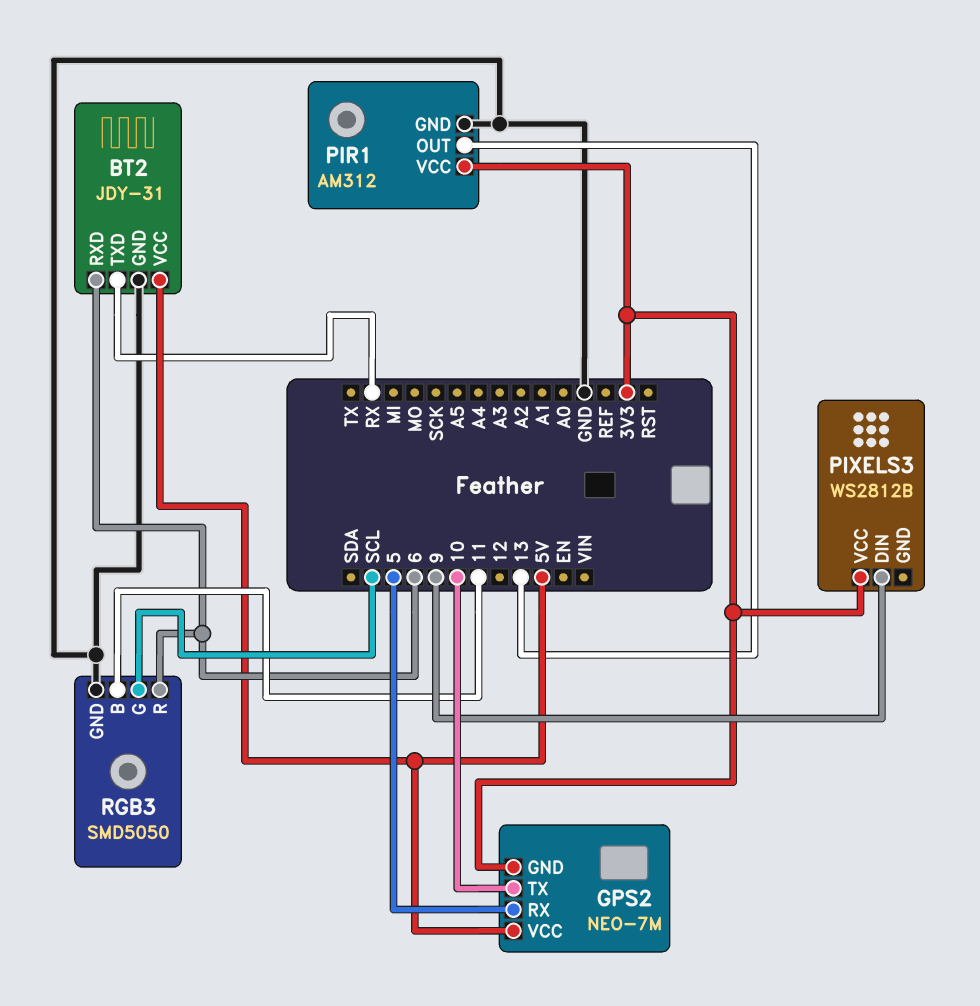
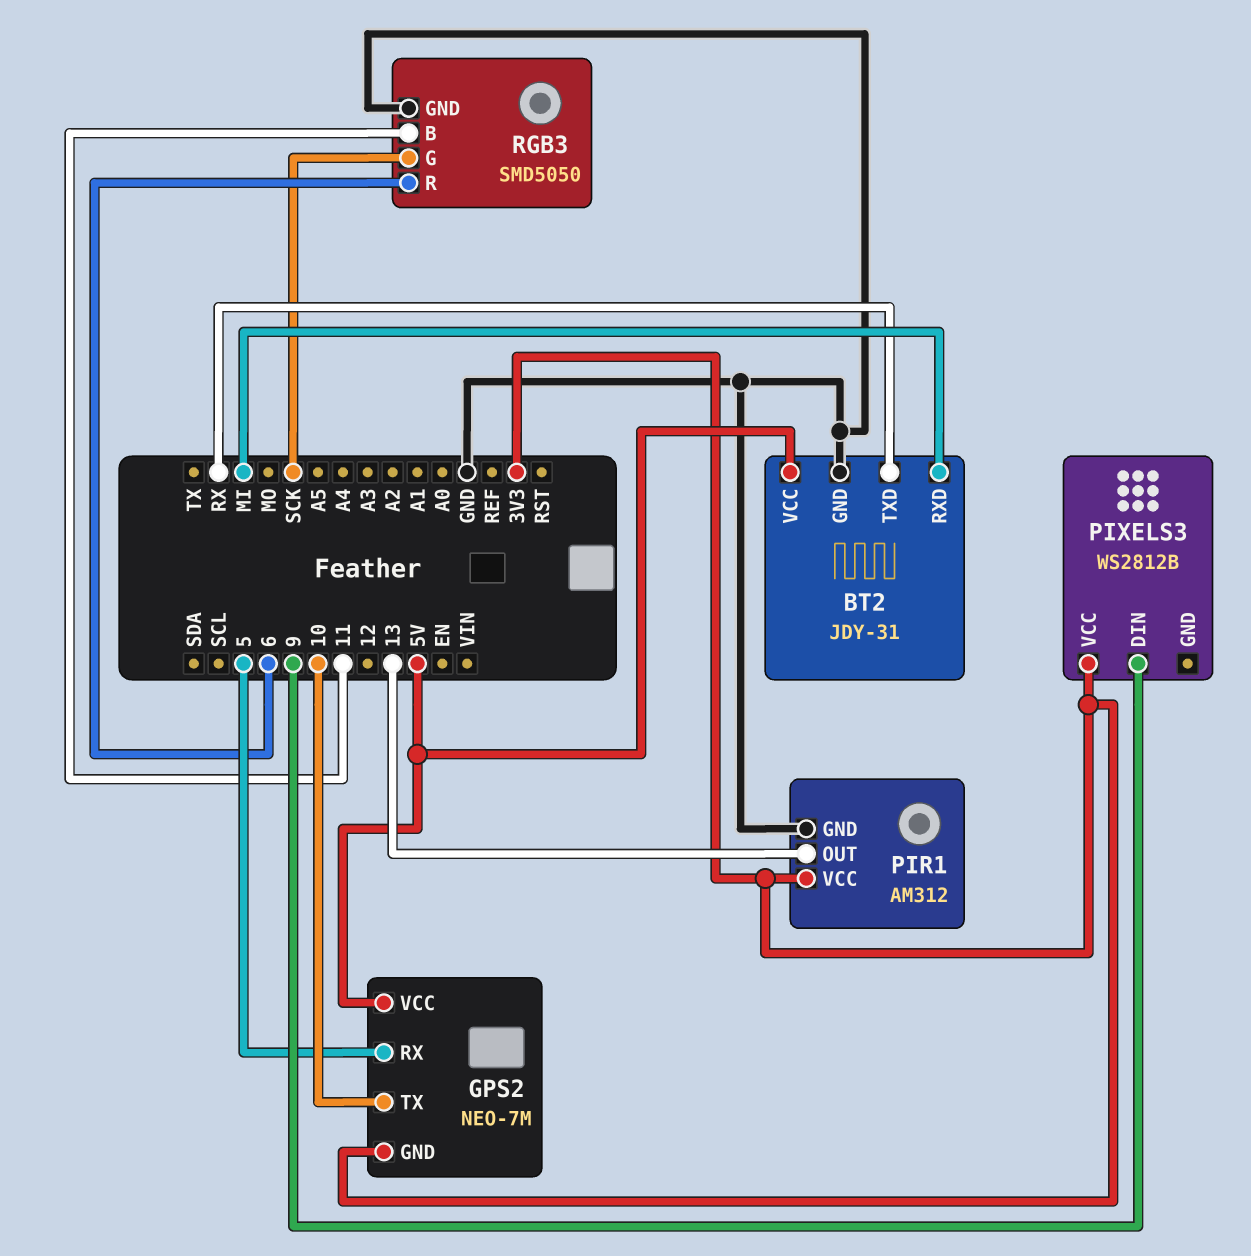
BT2 pin RXD: 6 -> MI
RGB3 pin G: SCL -> SCK

